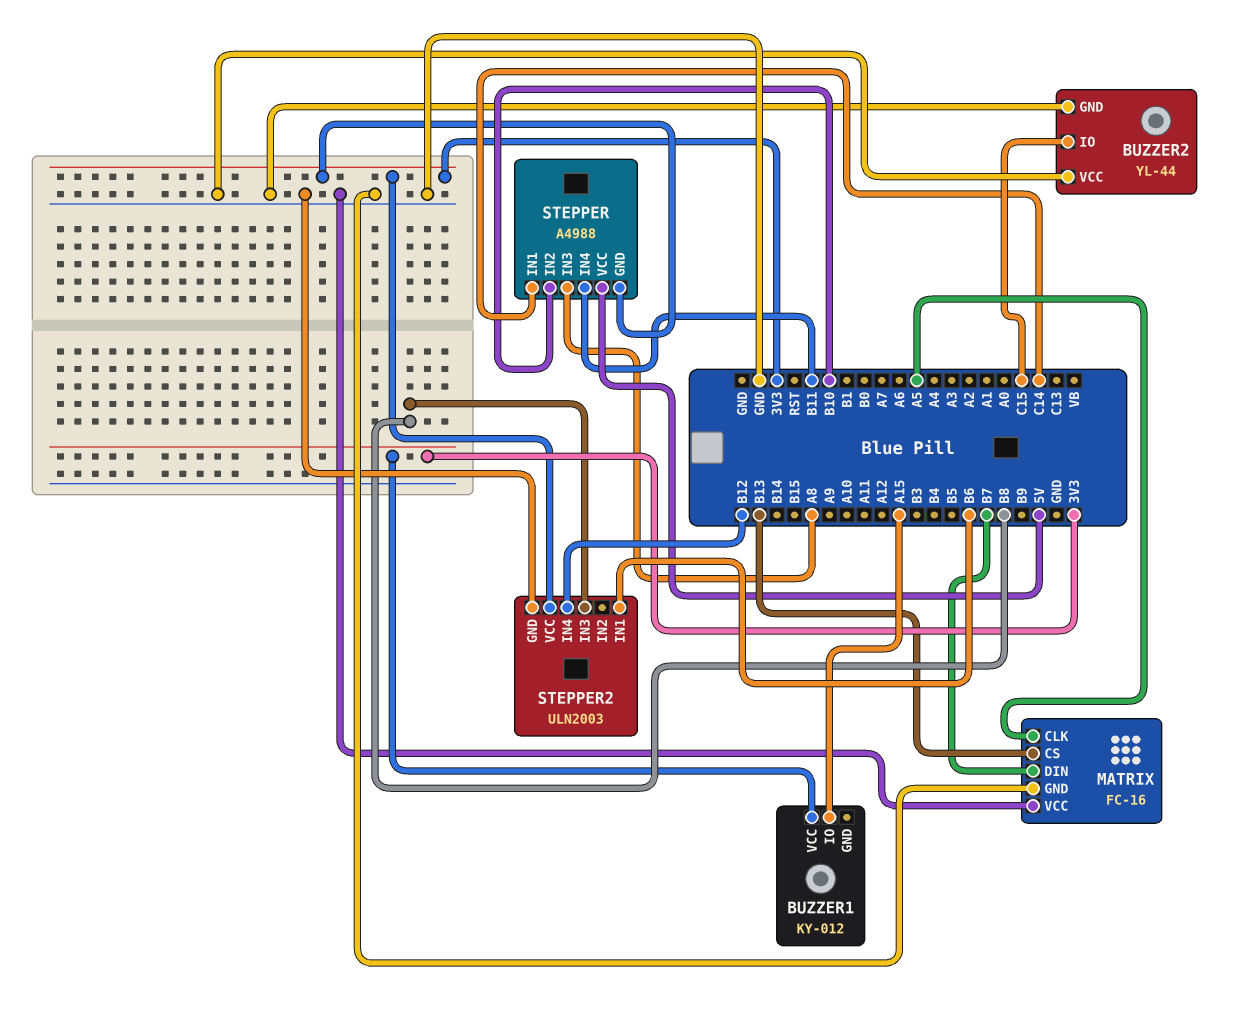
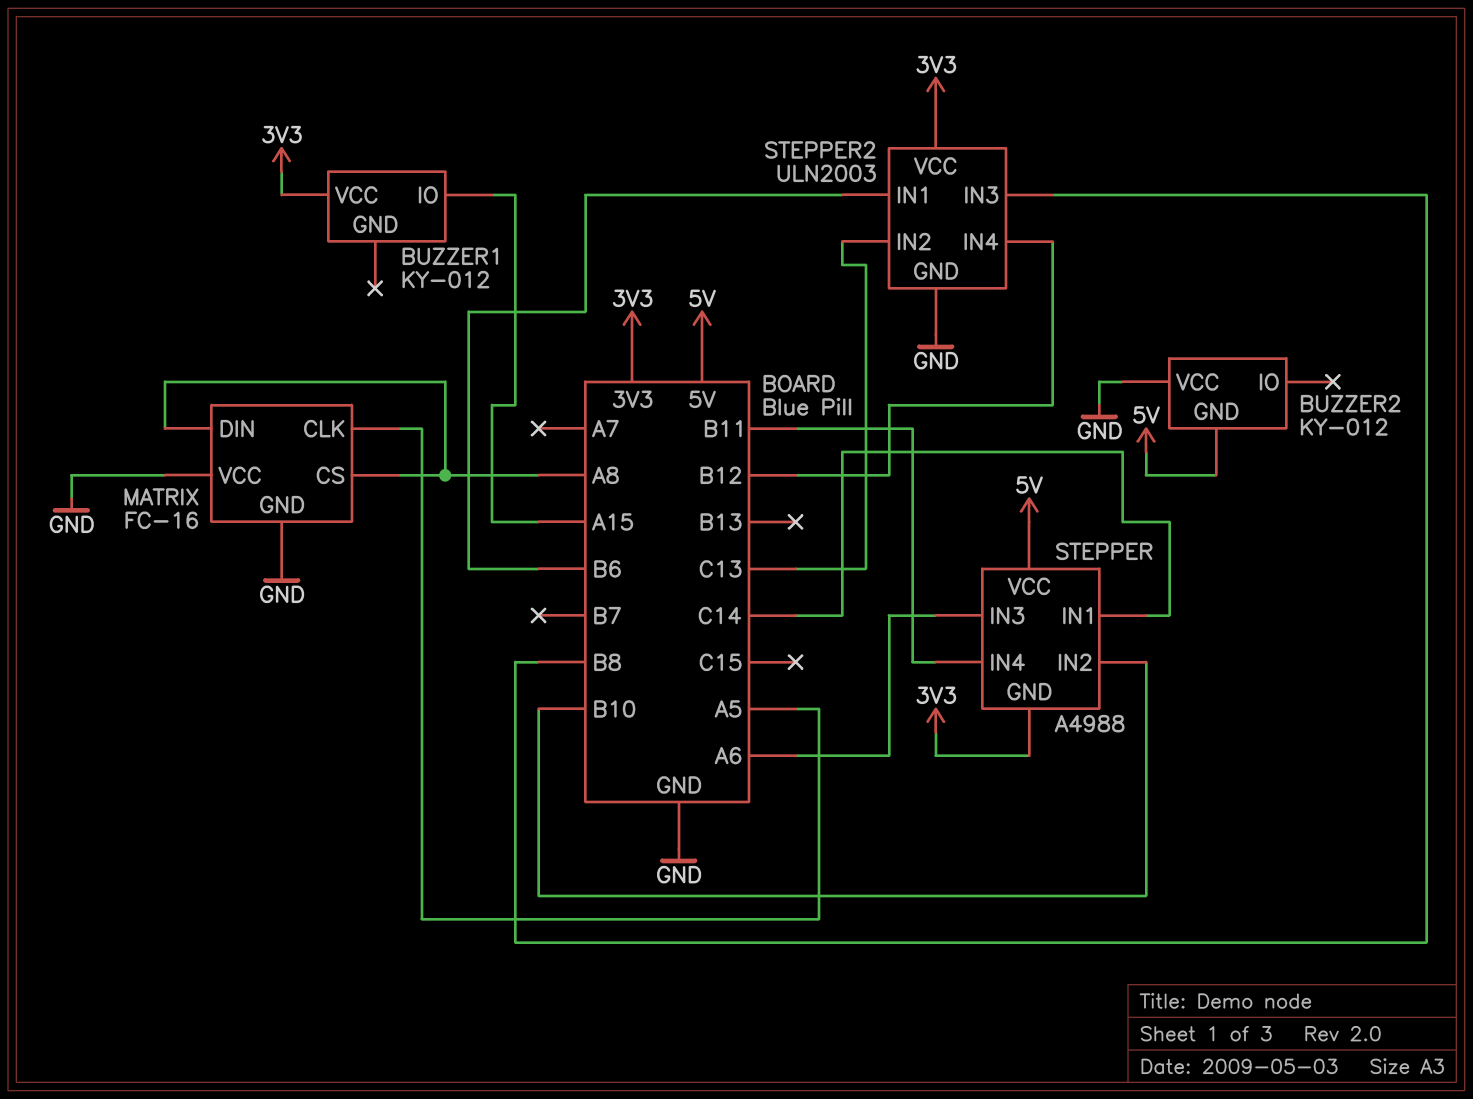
BUZZER2: YL-44 -> KY-012
BUZZER2 pin GND: GND -> 5V
BUZZER2 pin IO: C15 -> none
MATRIX pin CS: B13 -> A8
MATRIX pin DIN: B7 -> A8
STEPPER pin IN3: A8 -> A6
STEPPER2 pin IN2: none -> C13

